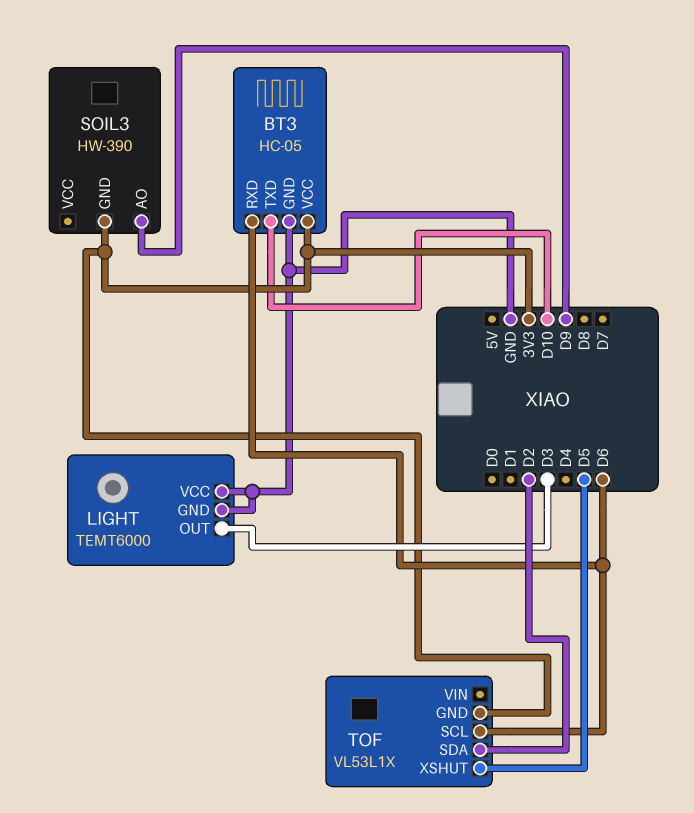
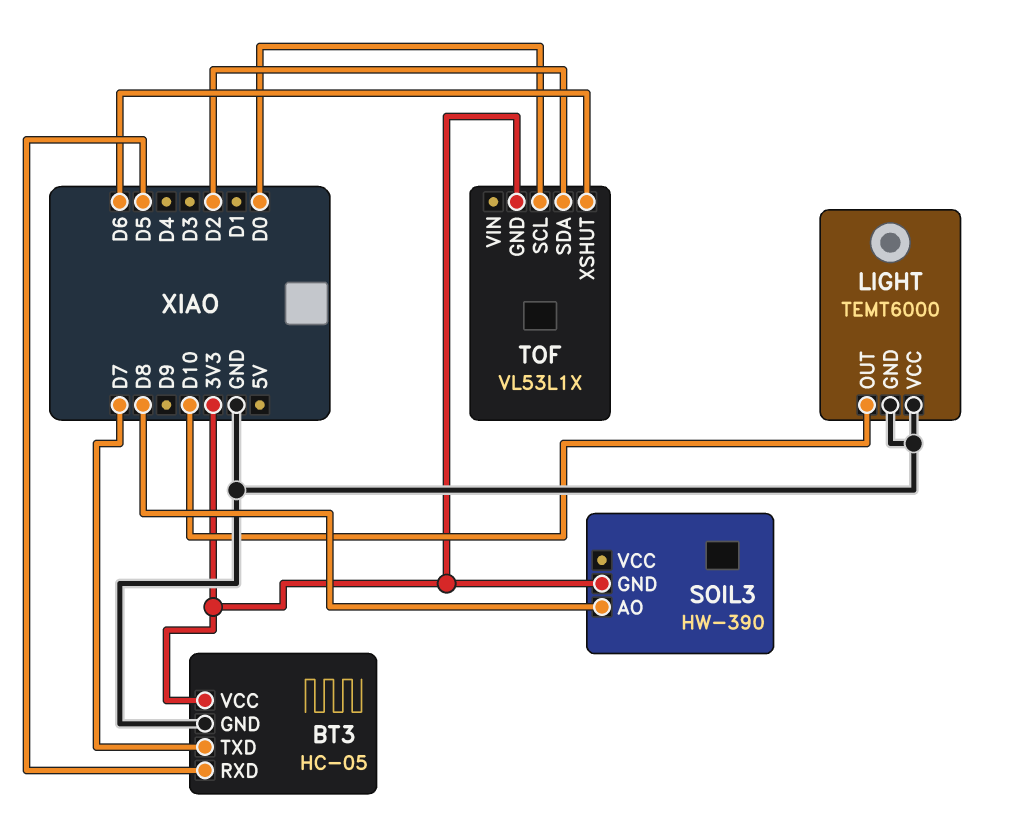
BT3 pin RXD: D6 -> D5
BT3 pin TXD: D10 -> D7
LIGHT pin OUT: D3 -> D10
SOIL3 pin AO: D9 -> D8
TOF pin SCL: D6 -> D0
TOF pin XSHUT: D5 -> D6

